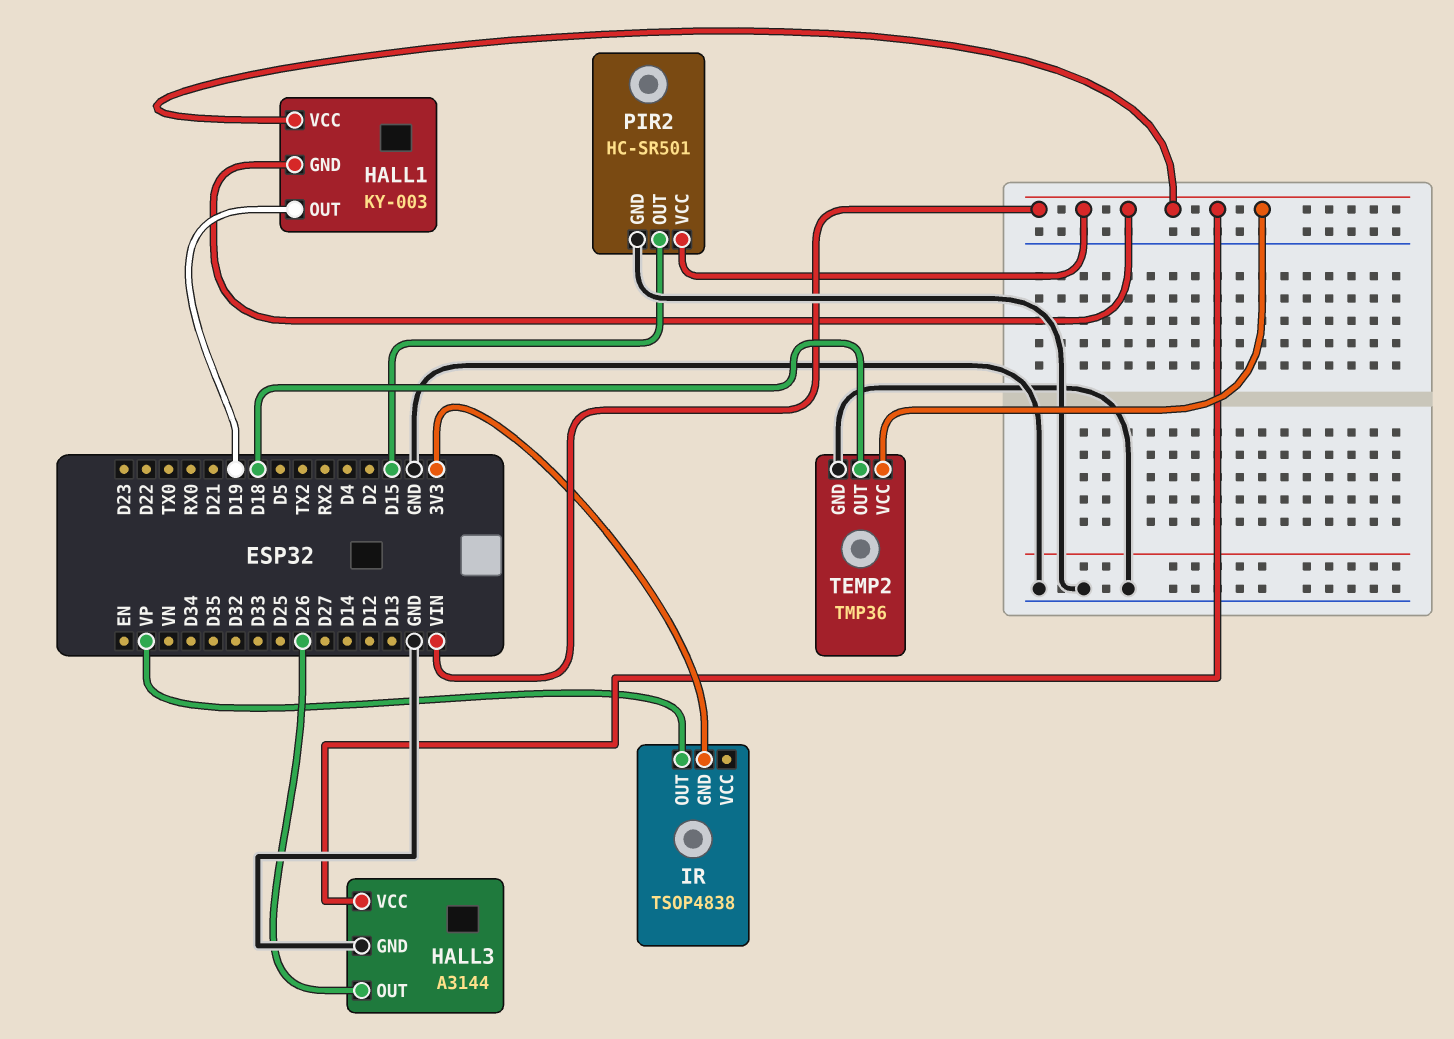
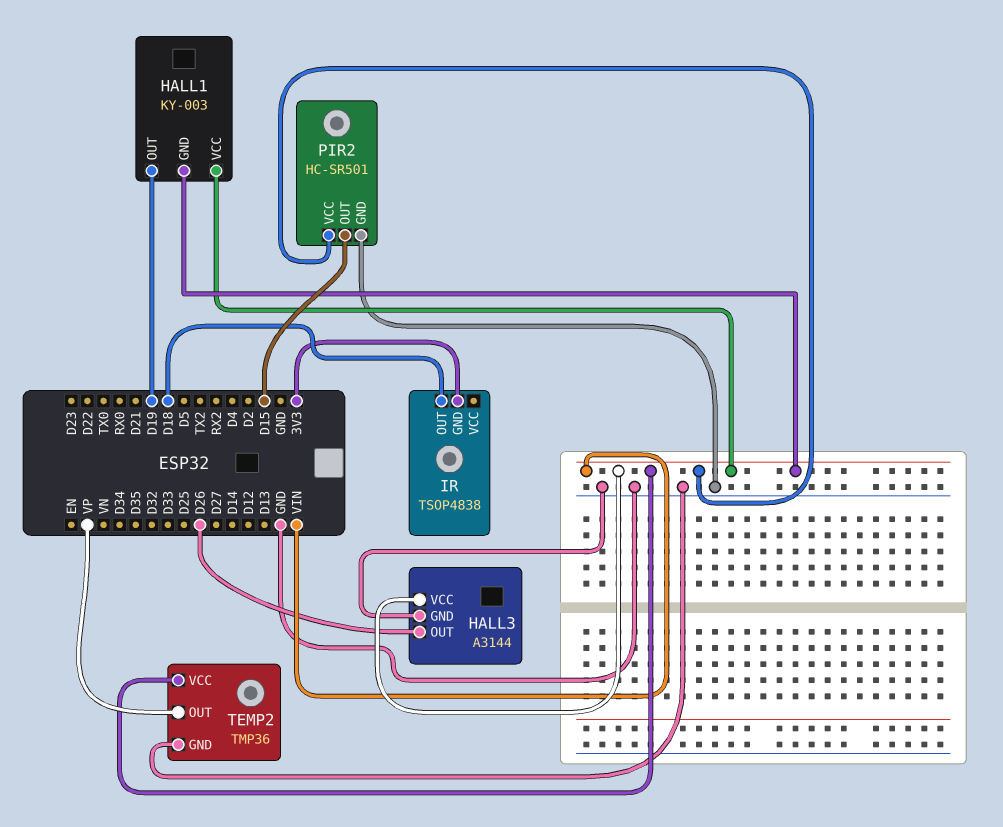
IR pin OUT: VP -> D18
TEMP2 pin OUT: D18 -> VP

